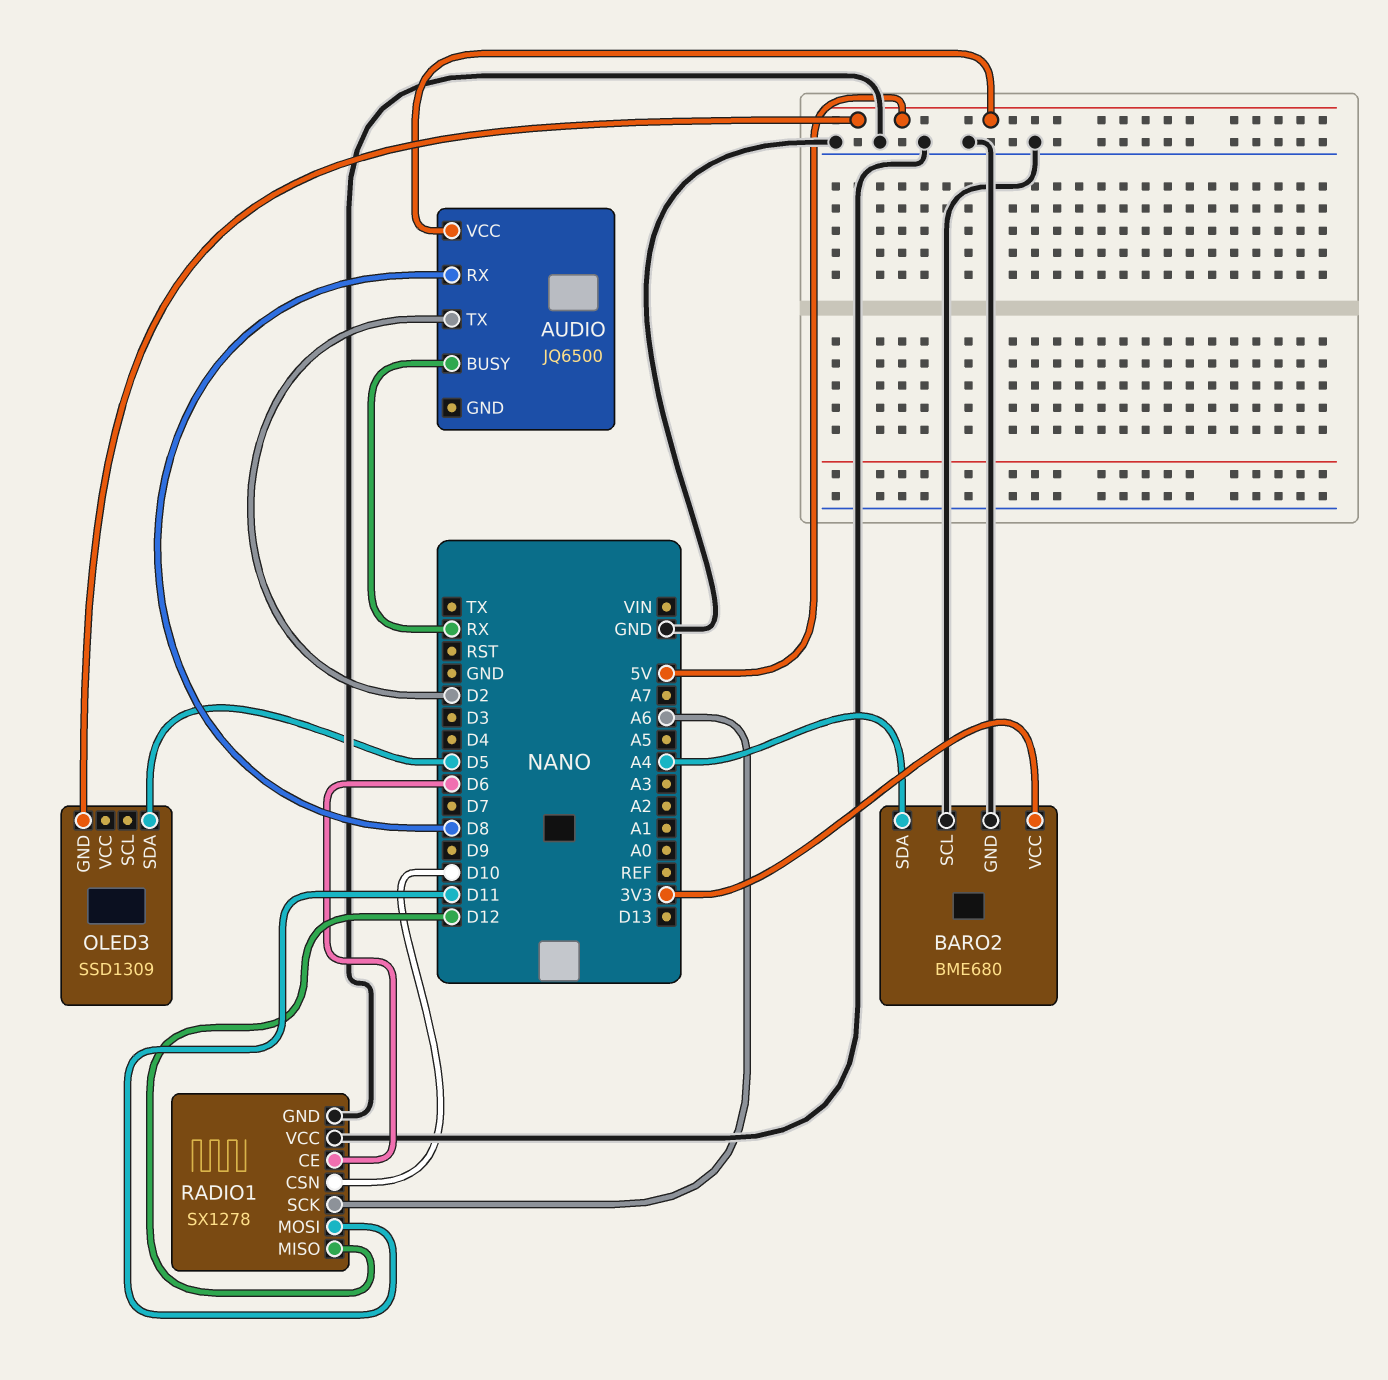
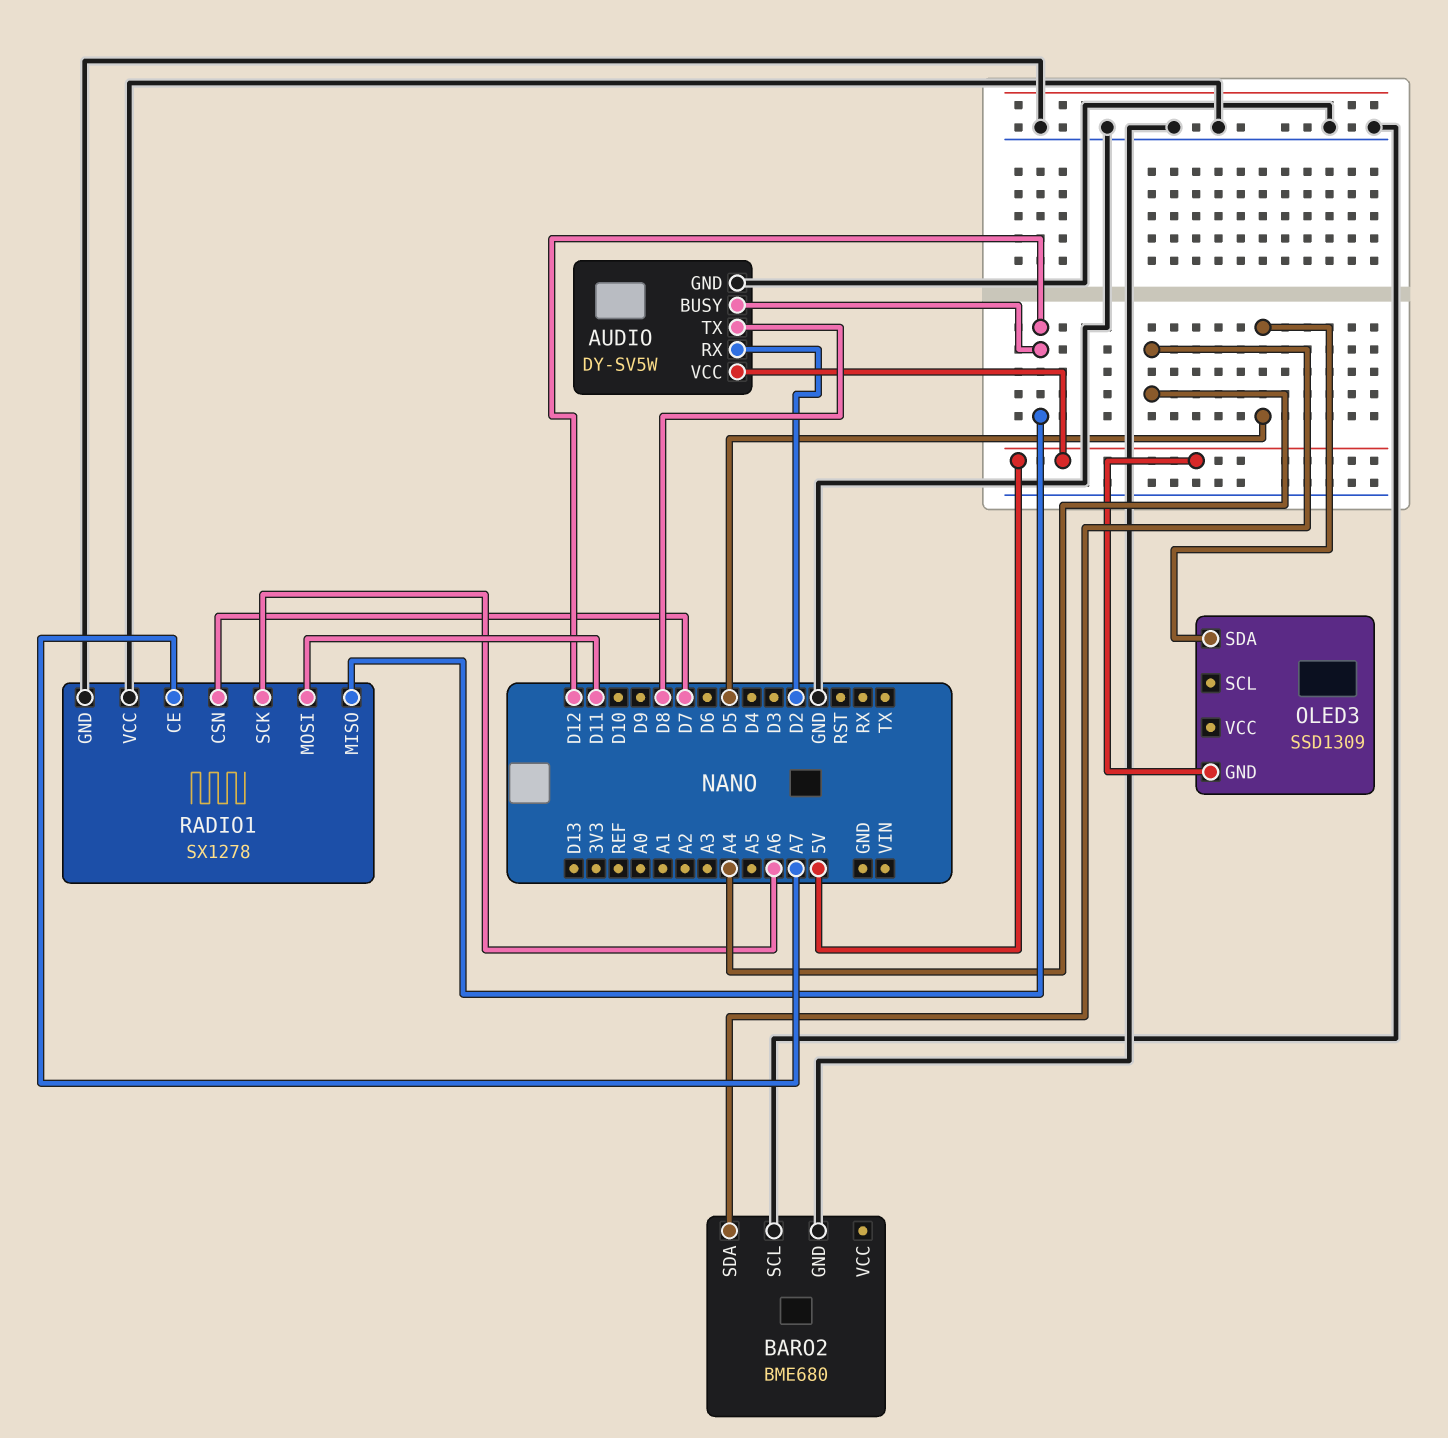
AUDIO: JQ6500 -> DY-SV5W
AUDIO pin BUSY: RX -> D12
AUDIO pin GND: none -> GND
AUDIO pin RX: D8 -> D2
AUDIO pin TX: D2 -> D8
BARO2 pin VCC: 3V3 -> none
RADIO1 pin CE: D6 -> A7
RADIO1 pin CSN: D10 -> D7

